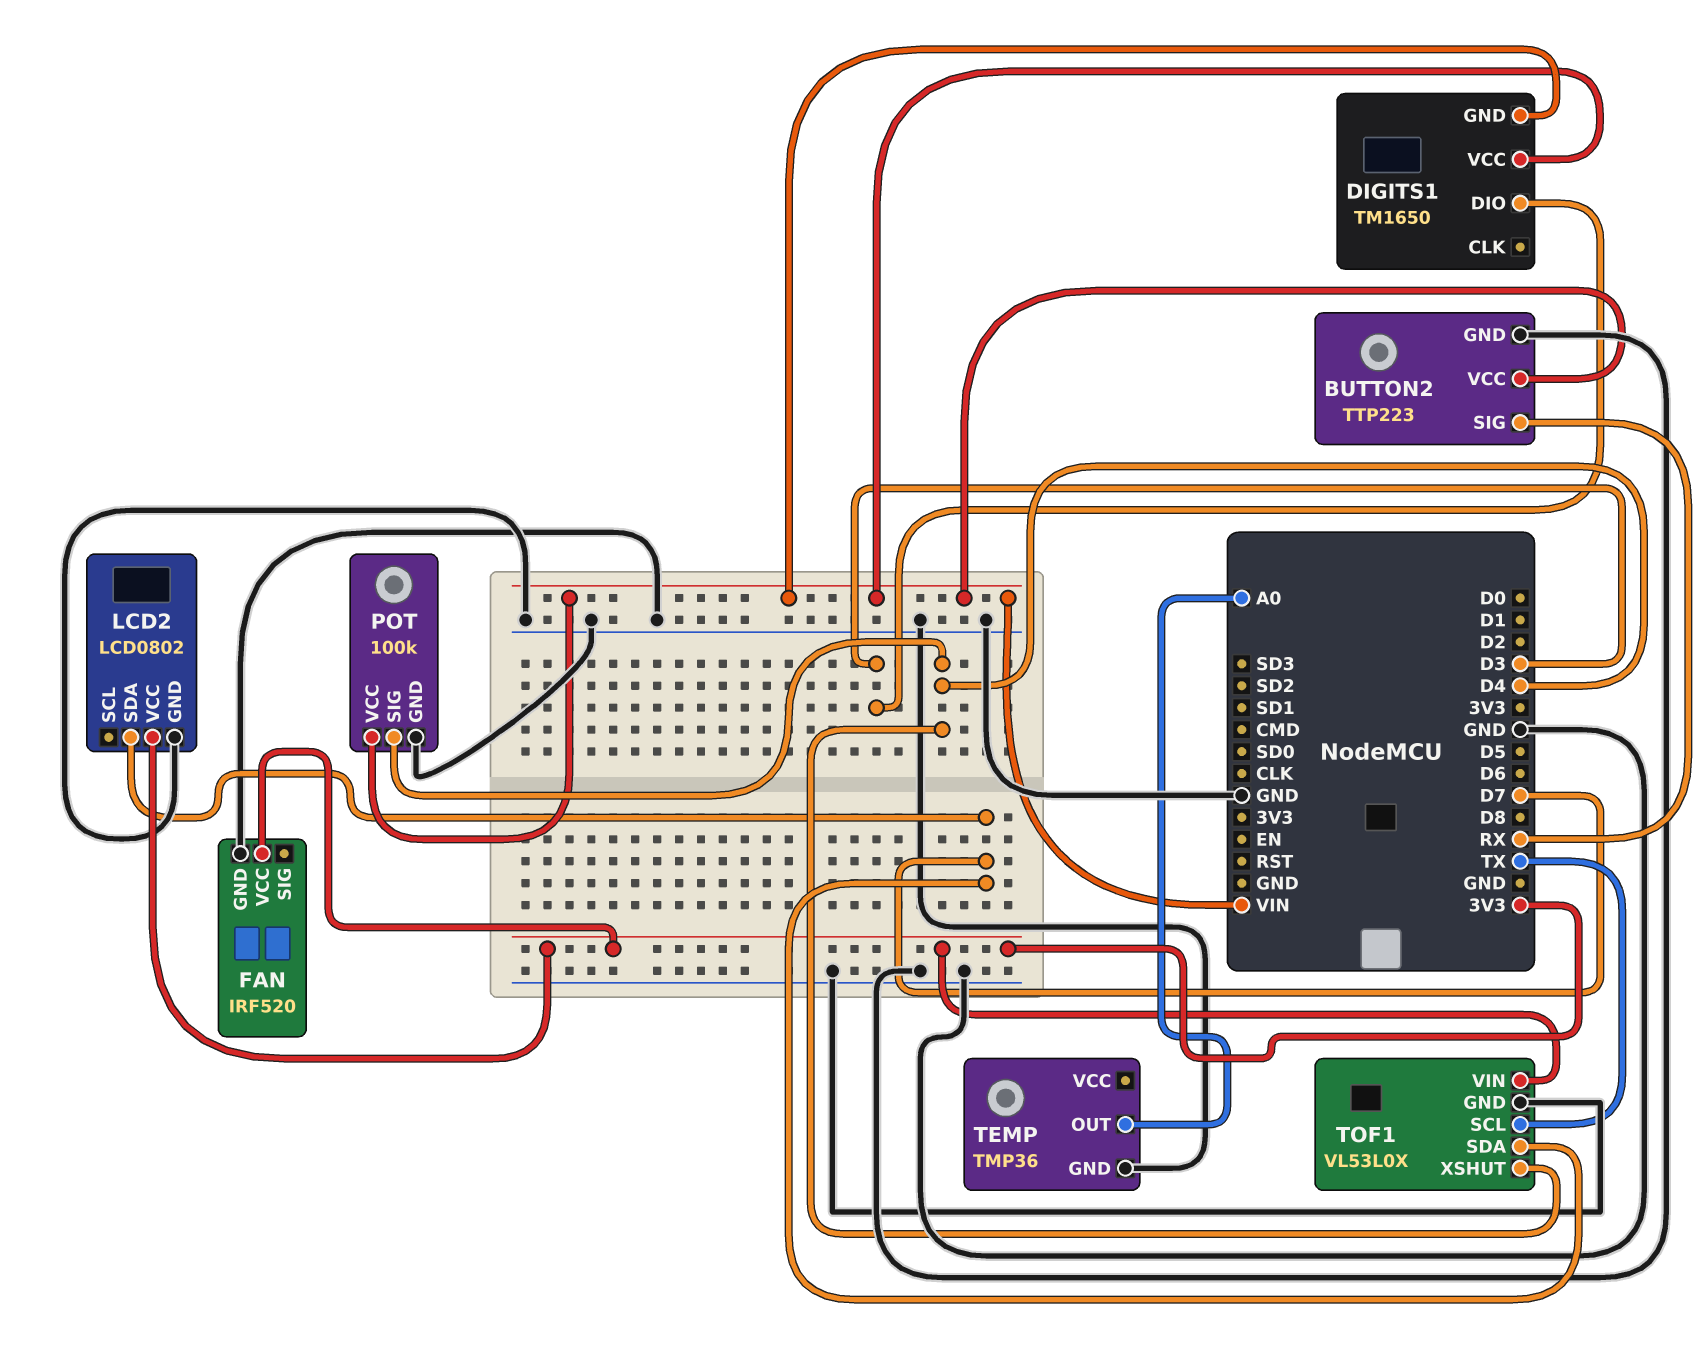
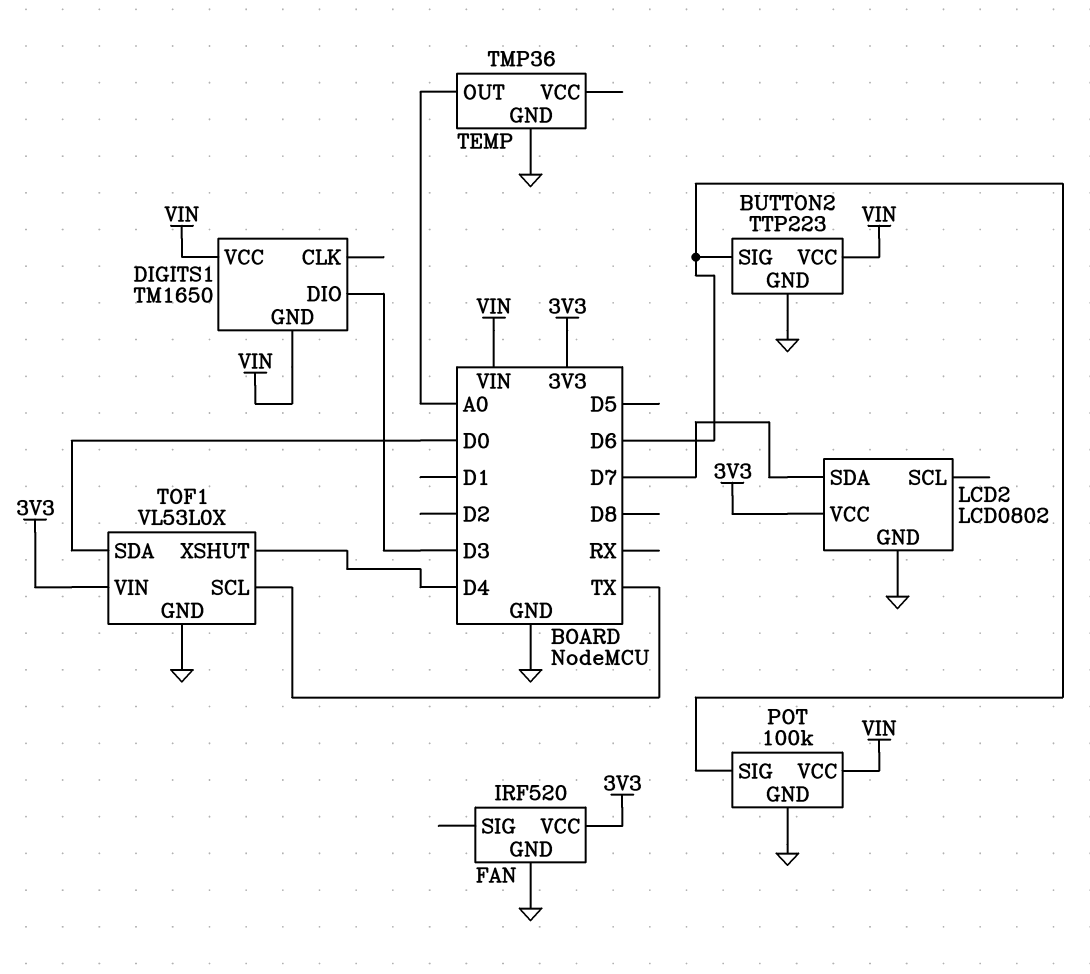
BUTTON2 pin SIG: RX -> D6
POT pin SIG: D4 -> D6
TOF1 pin SDA: D7 -> D0

